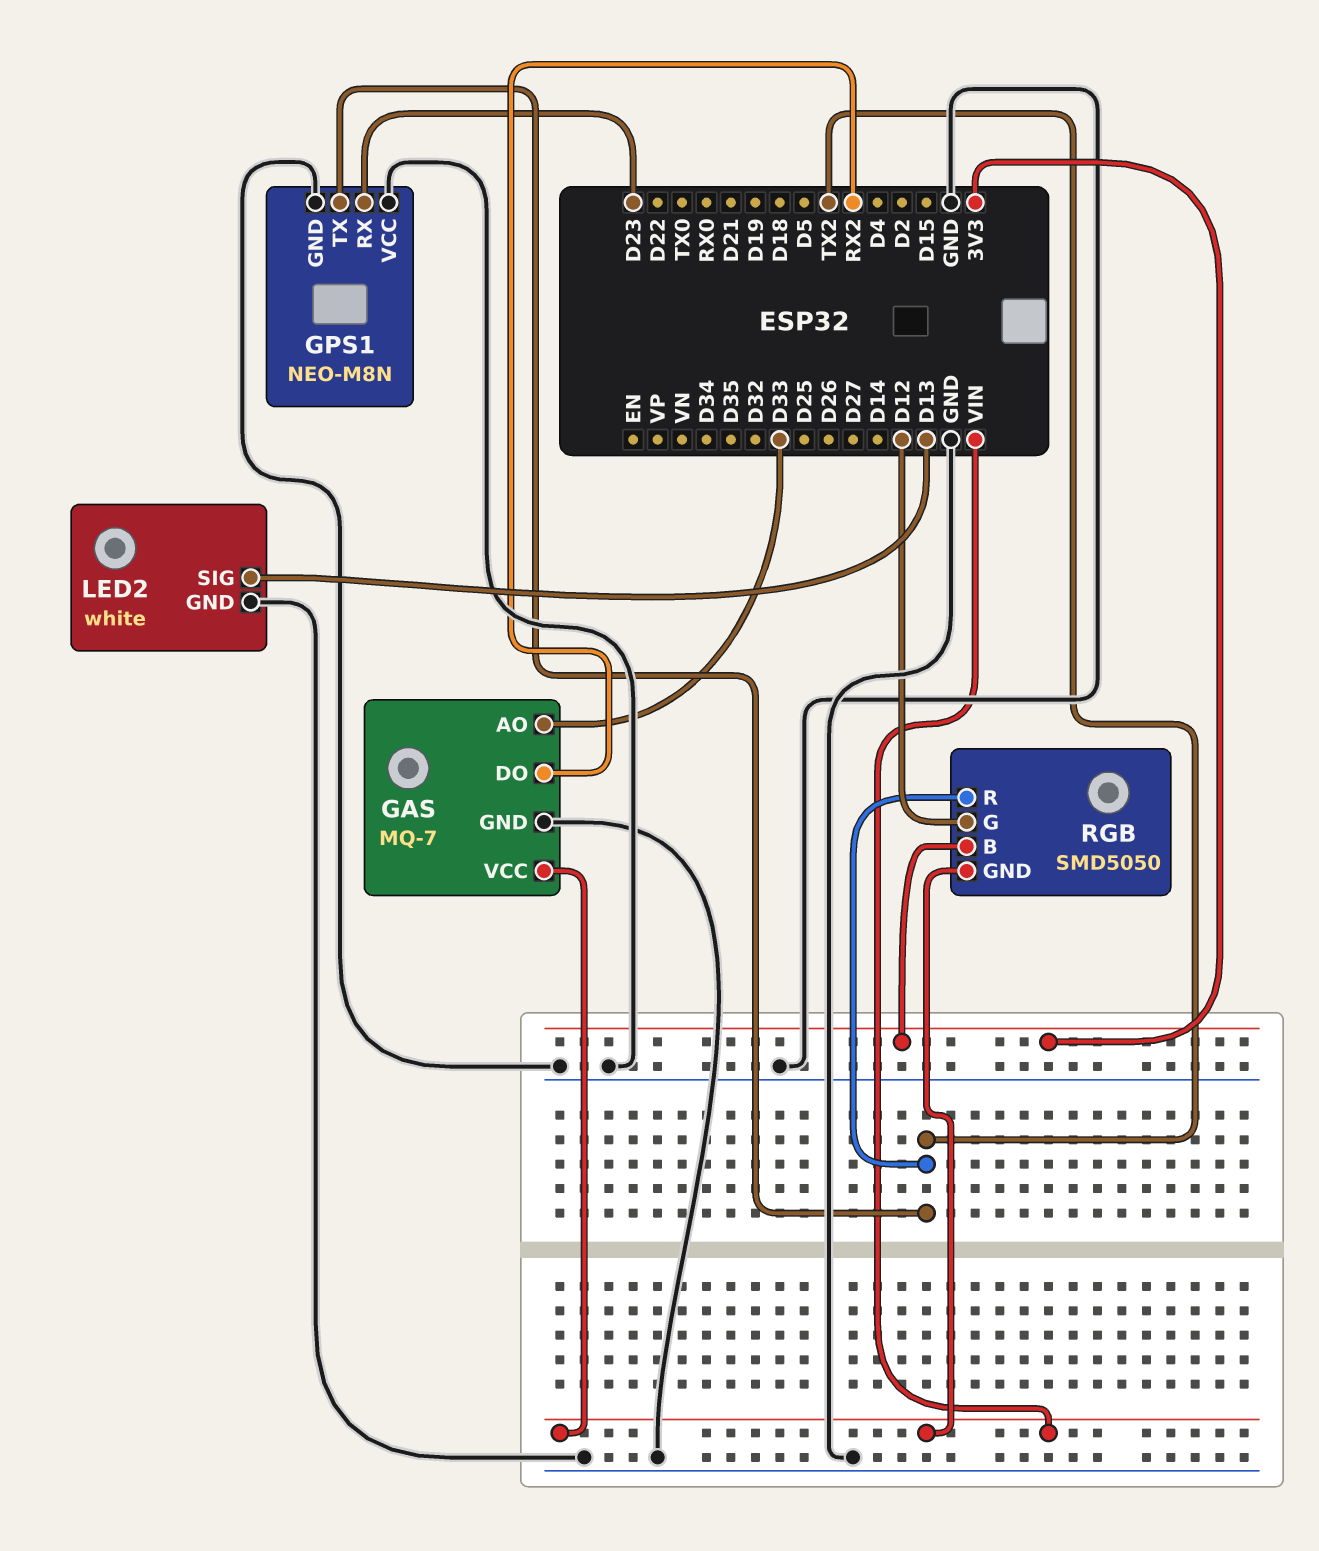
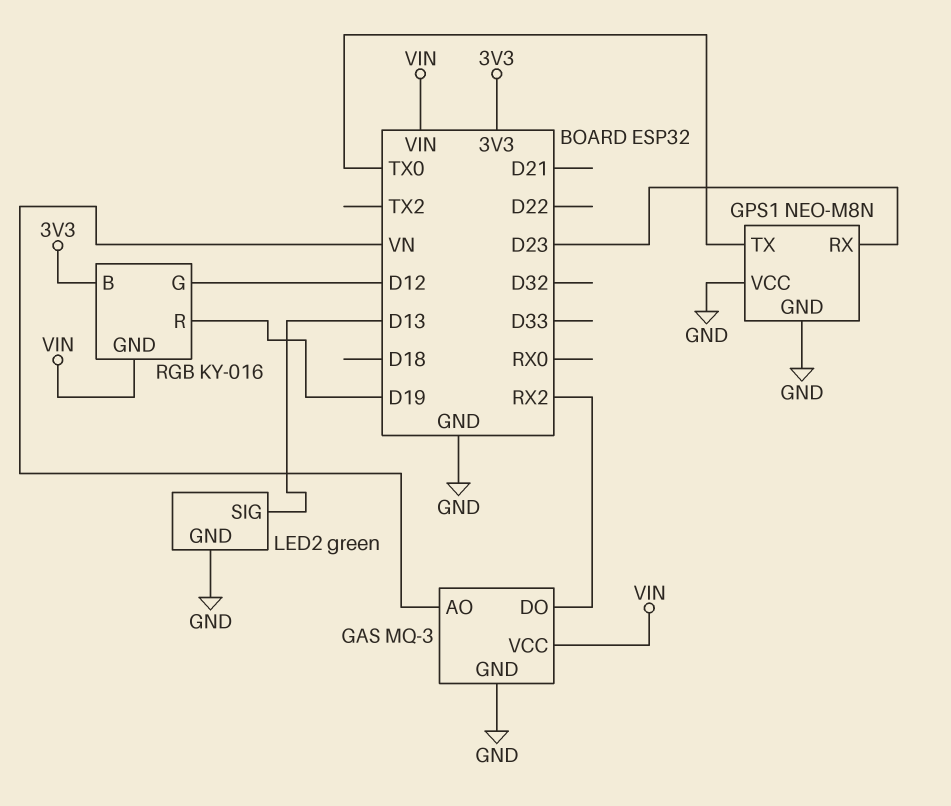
GAS: MQ-7 -> MQ-3
GAS pin AO: D33 -> VN
GPS1 pin TX: TX2 -> TX0
LED2: white -> green
RGB: SMD5050 -> KY-016
RGB pin R: TX2 -> D19

